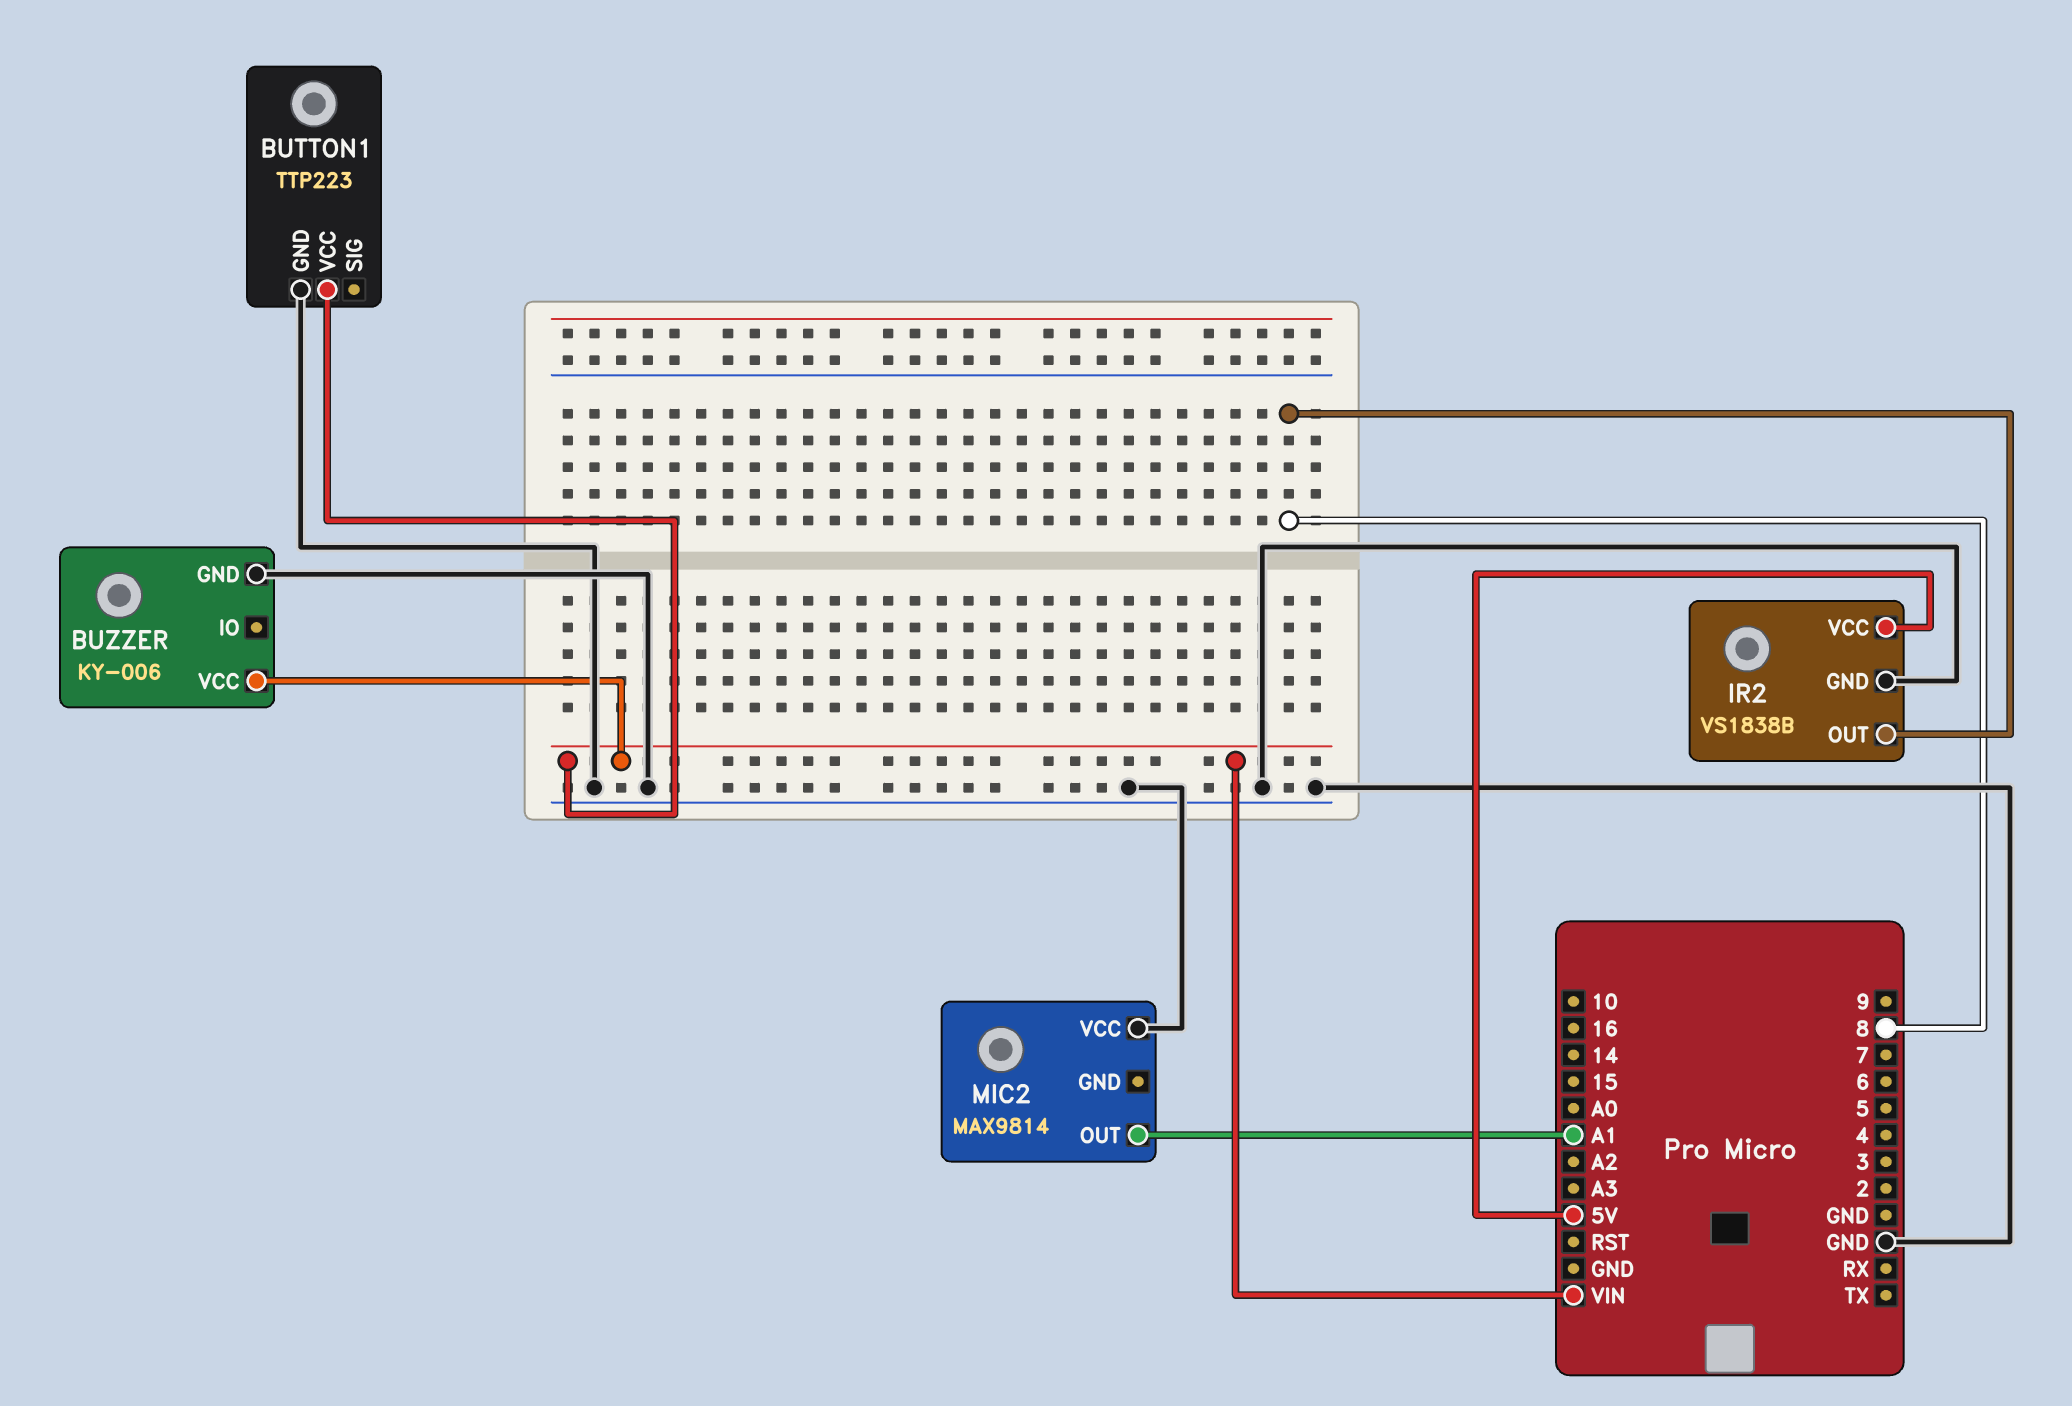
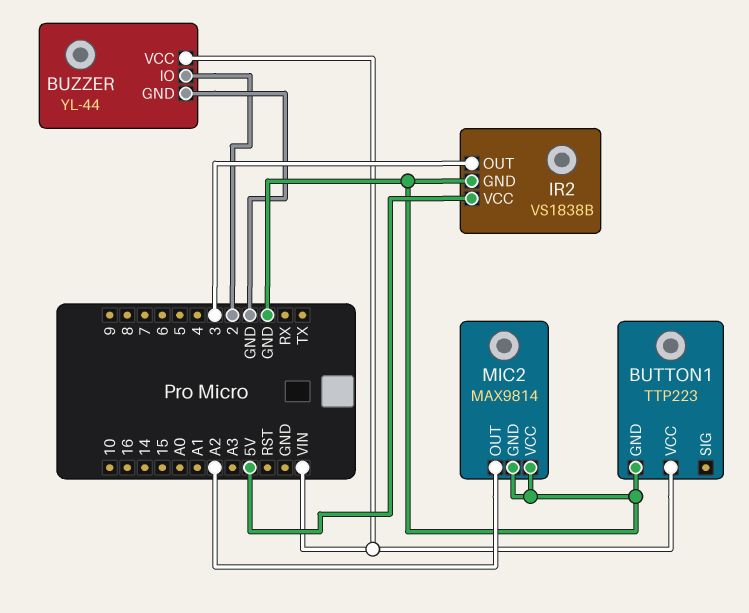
BUZZER: KY-006 -> YL-44
BUZZER pin IO: none -> 2
IR2 pin OUT: 8 -> 3
MIC2 pin GND: none -> GND
MIC2 pin OUT: A1 -> A2

